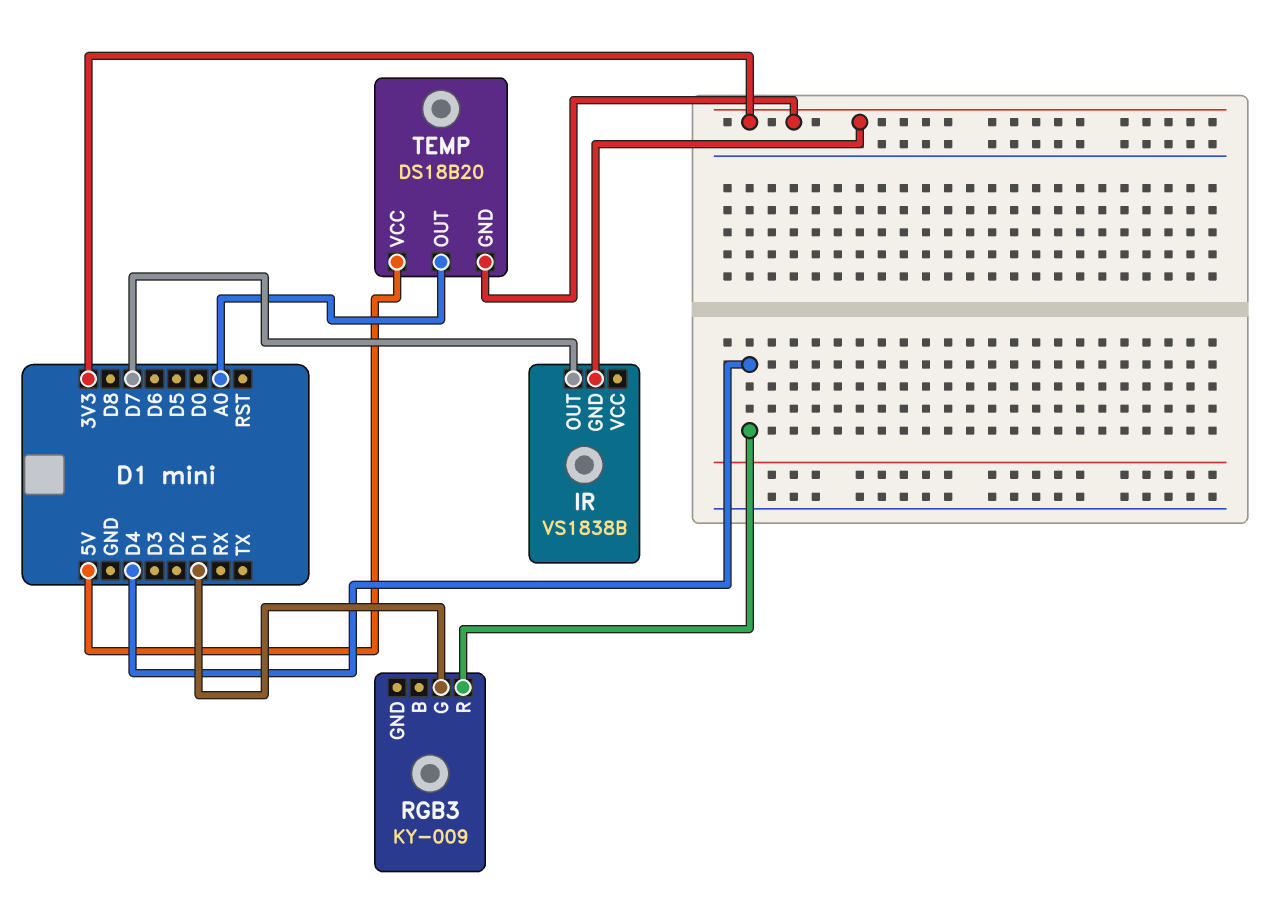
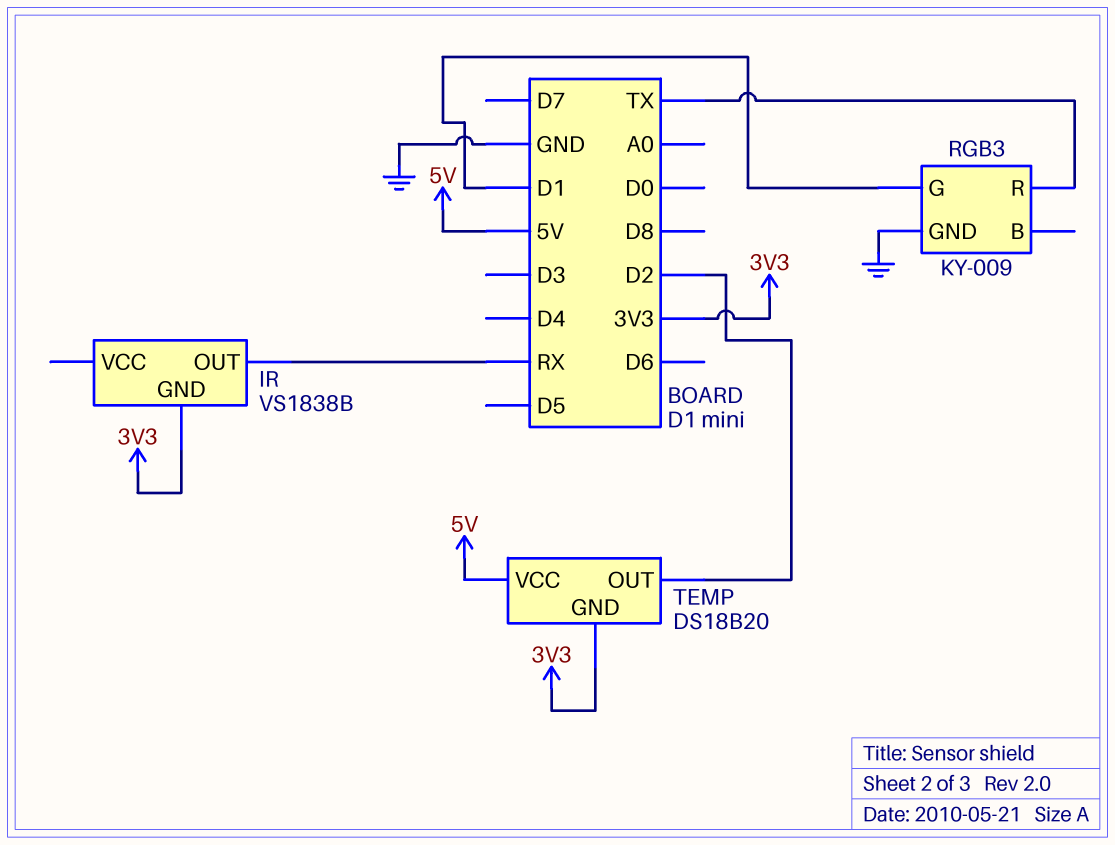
IR pin OUT: D7 -> RX
RGB3 pin GND: none -> GND
RGB3 pin R: D4 -> TX
TEMP pin OUT: A0 -> D2

